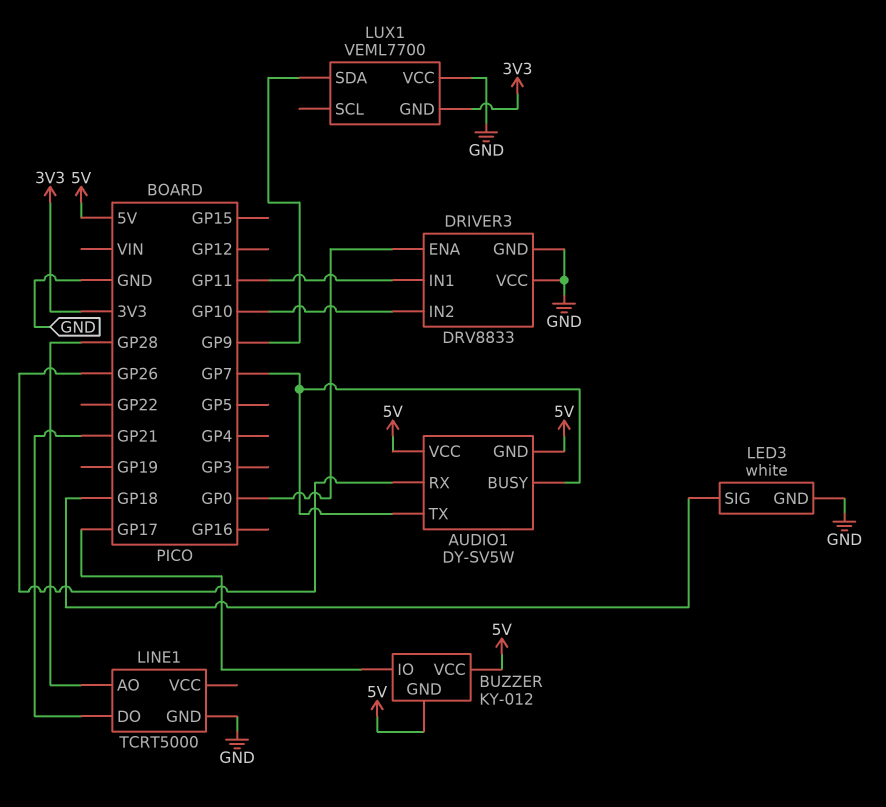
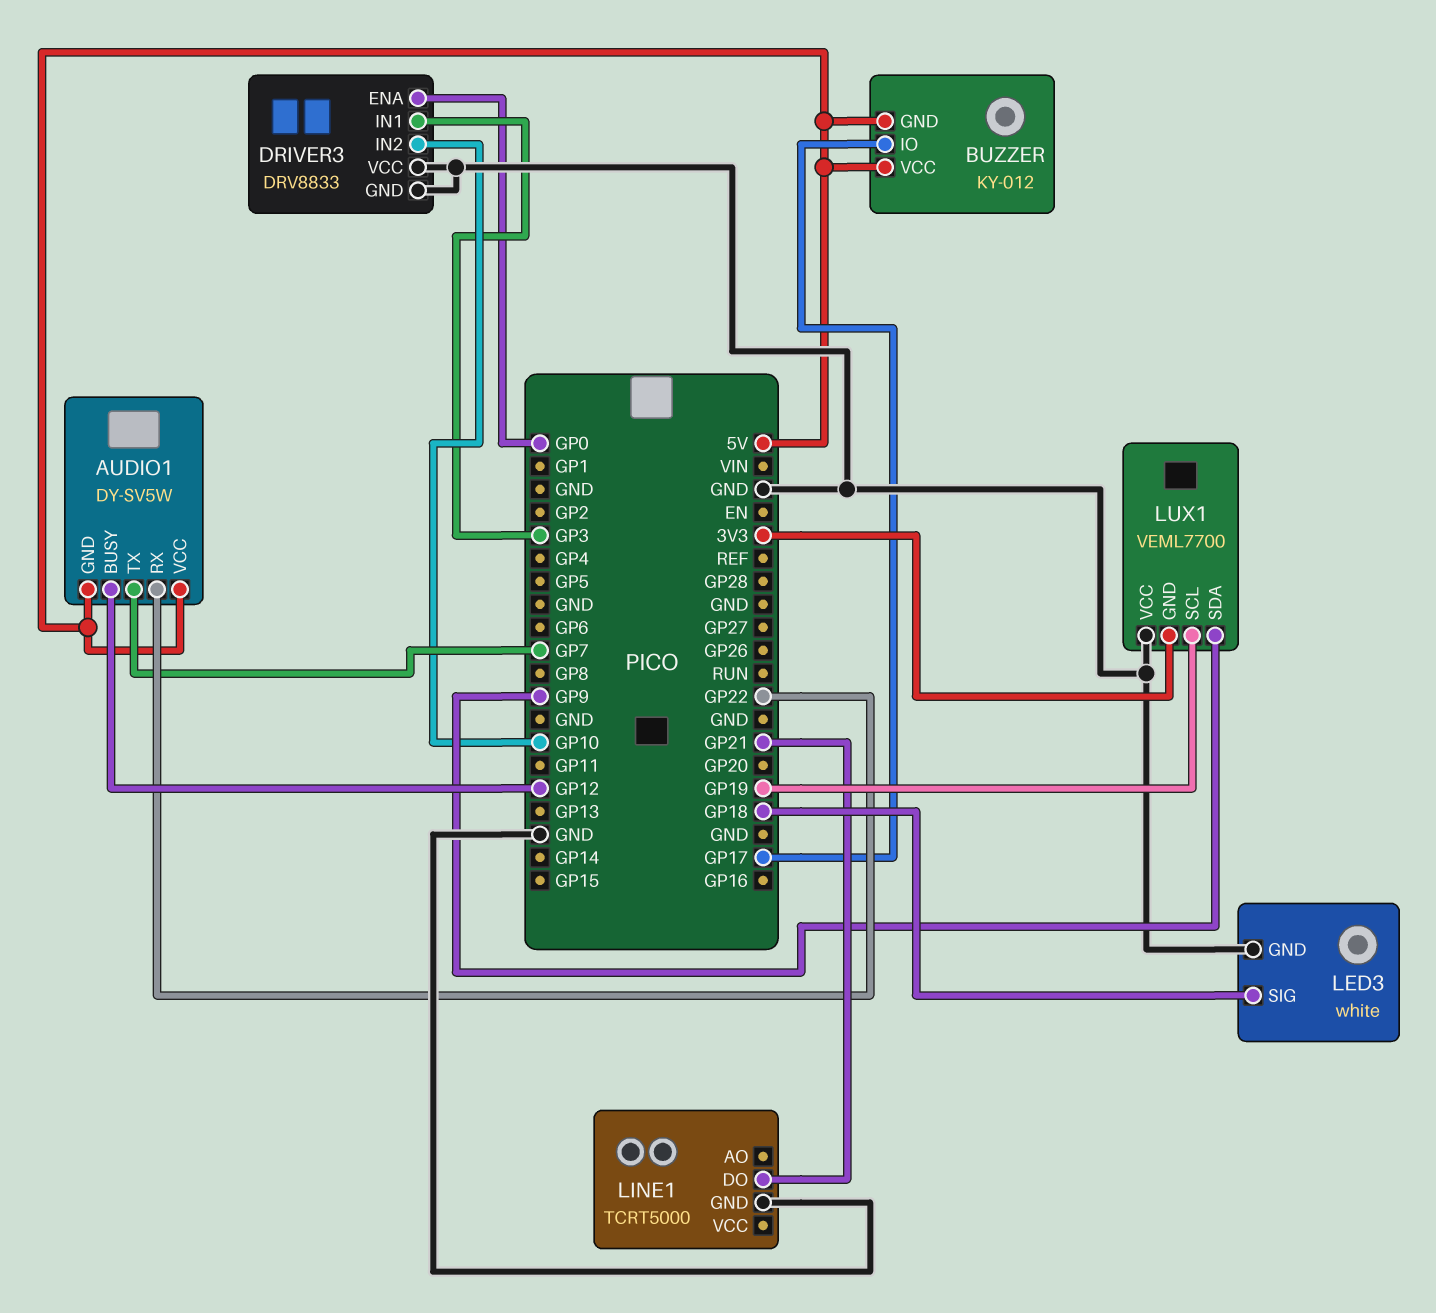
AUDIO1 pin BUSY: GP7 -> GP12
AUDIO1 pin RX: GP26 -> GP22
DRIVER3 pin IN1: GP11 -> GP3
LINE1 pin AO: GP28 -> none
LUX1 pin SCL: none -> GP19

